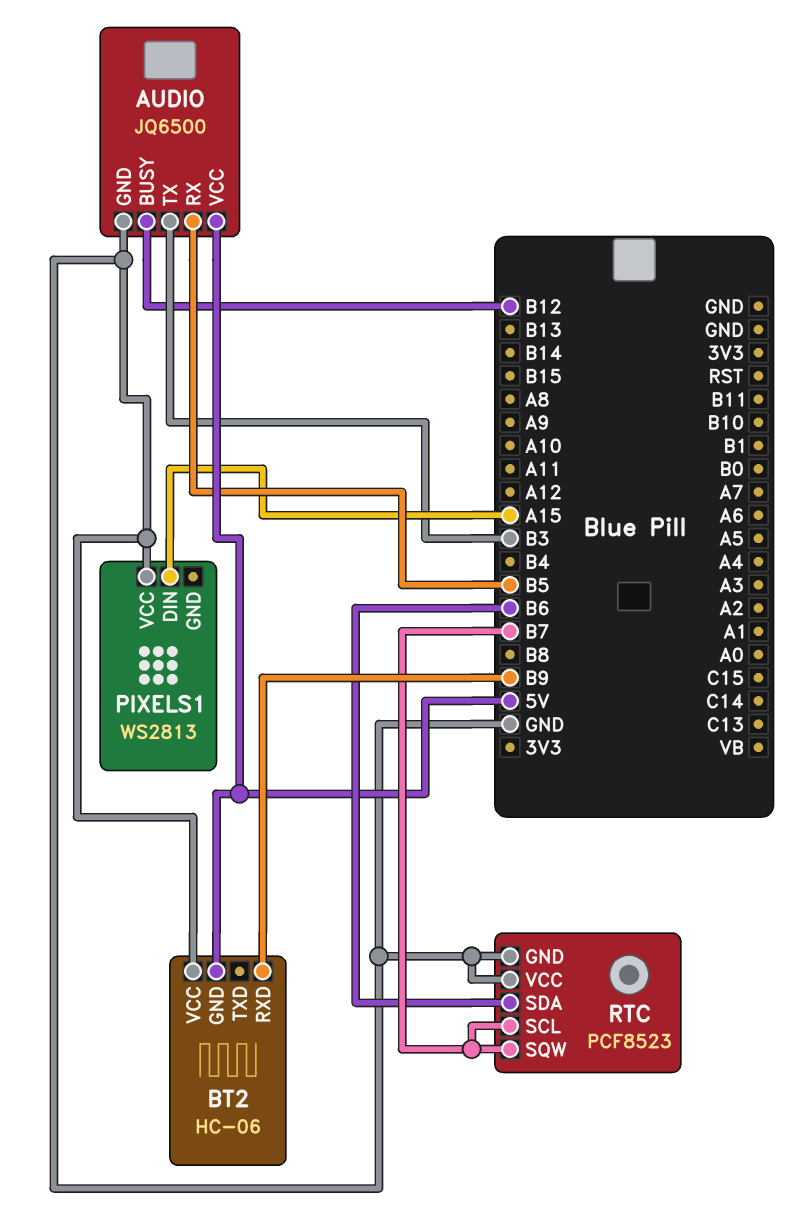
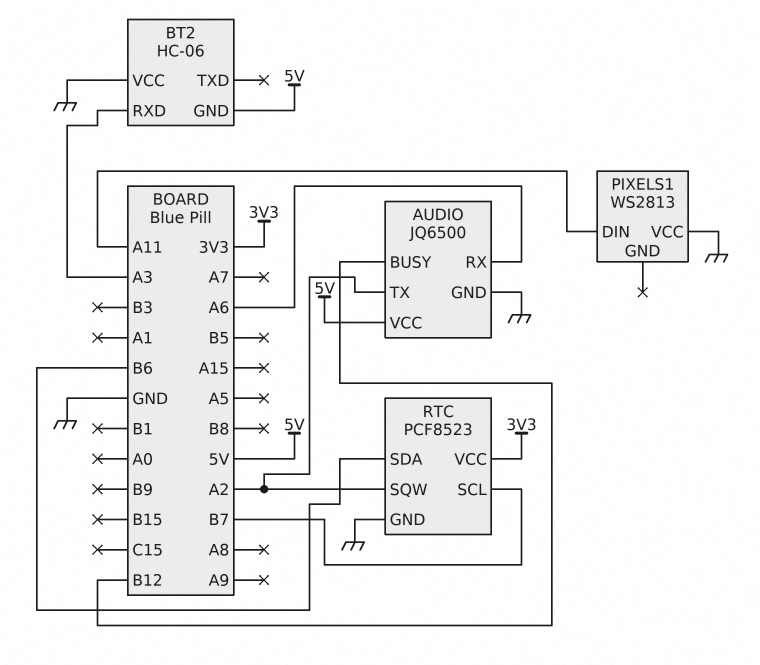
AUDIO pin RX: B5 -> A6
AUDIO pin TX: B3 -> A2
BT2 pin RXD: B9 -> A3
PIXELS1 pin DIN: A15 -> A11
RTC pin SQW: B7 -> A2
RTC pin VCC: GND -> 3V3

